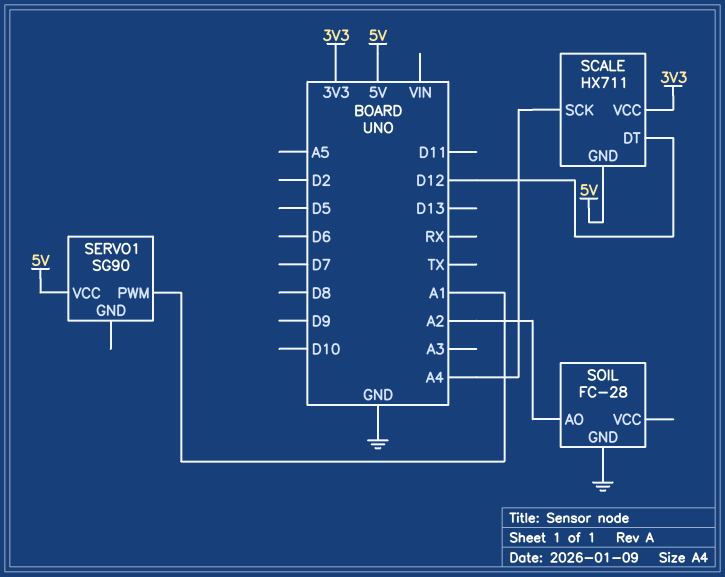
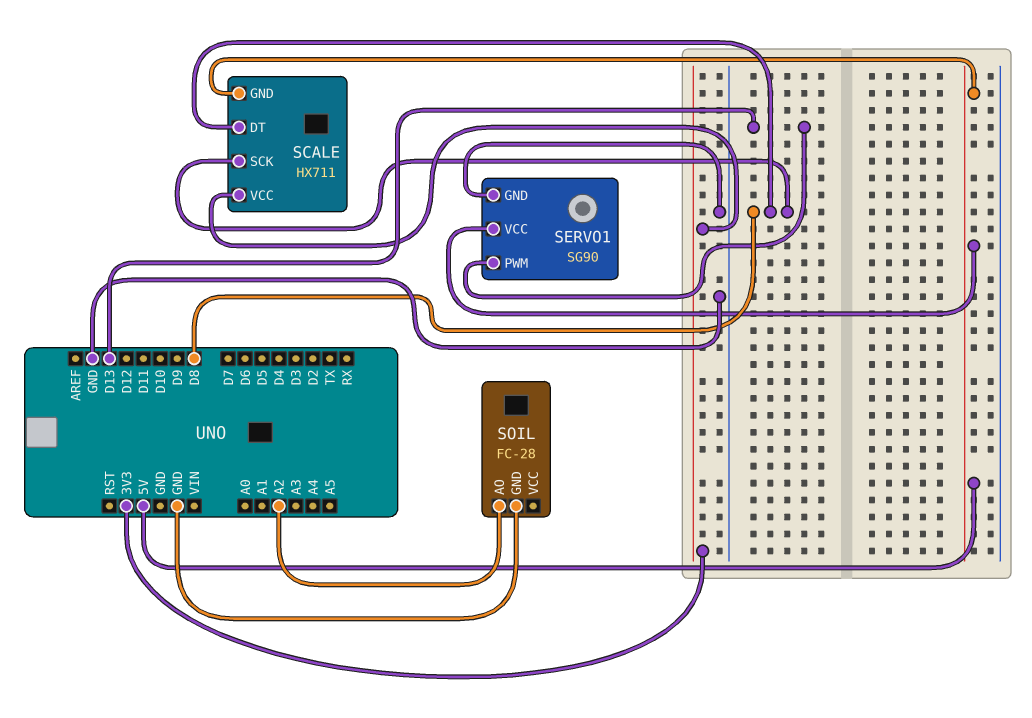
SCALE pin DT: D12 -> D8
SCALE pin SCK: A4 -> D8
SERVO1 pin GND: none -> GND
SERVO1 pin PWM: A1 -> D13

